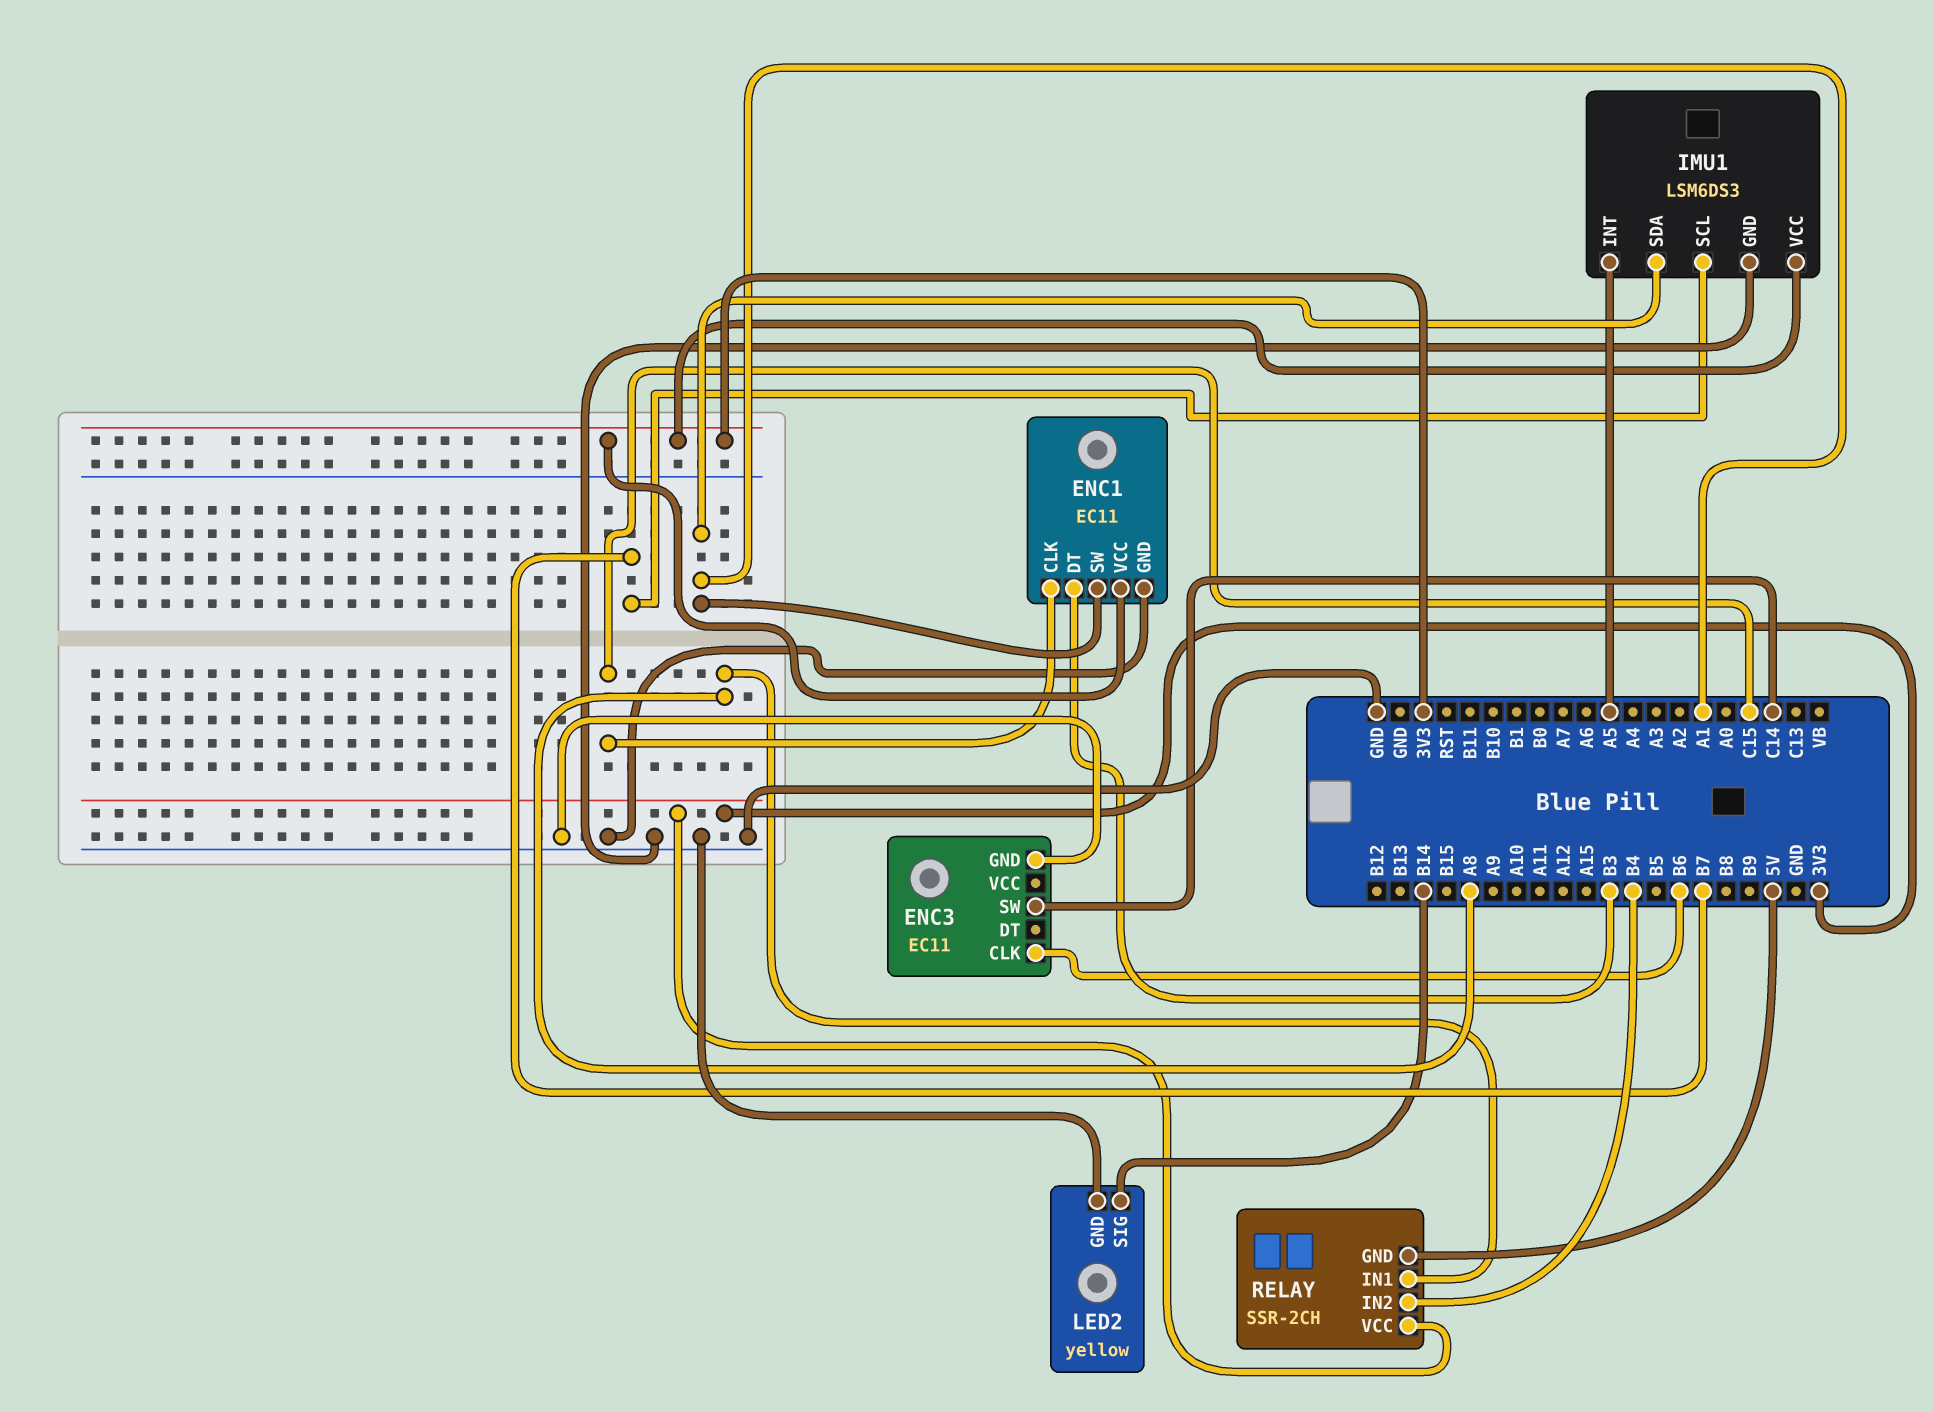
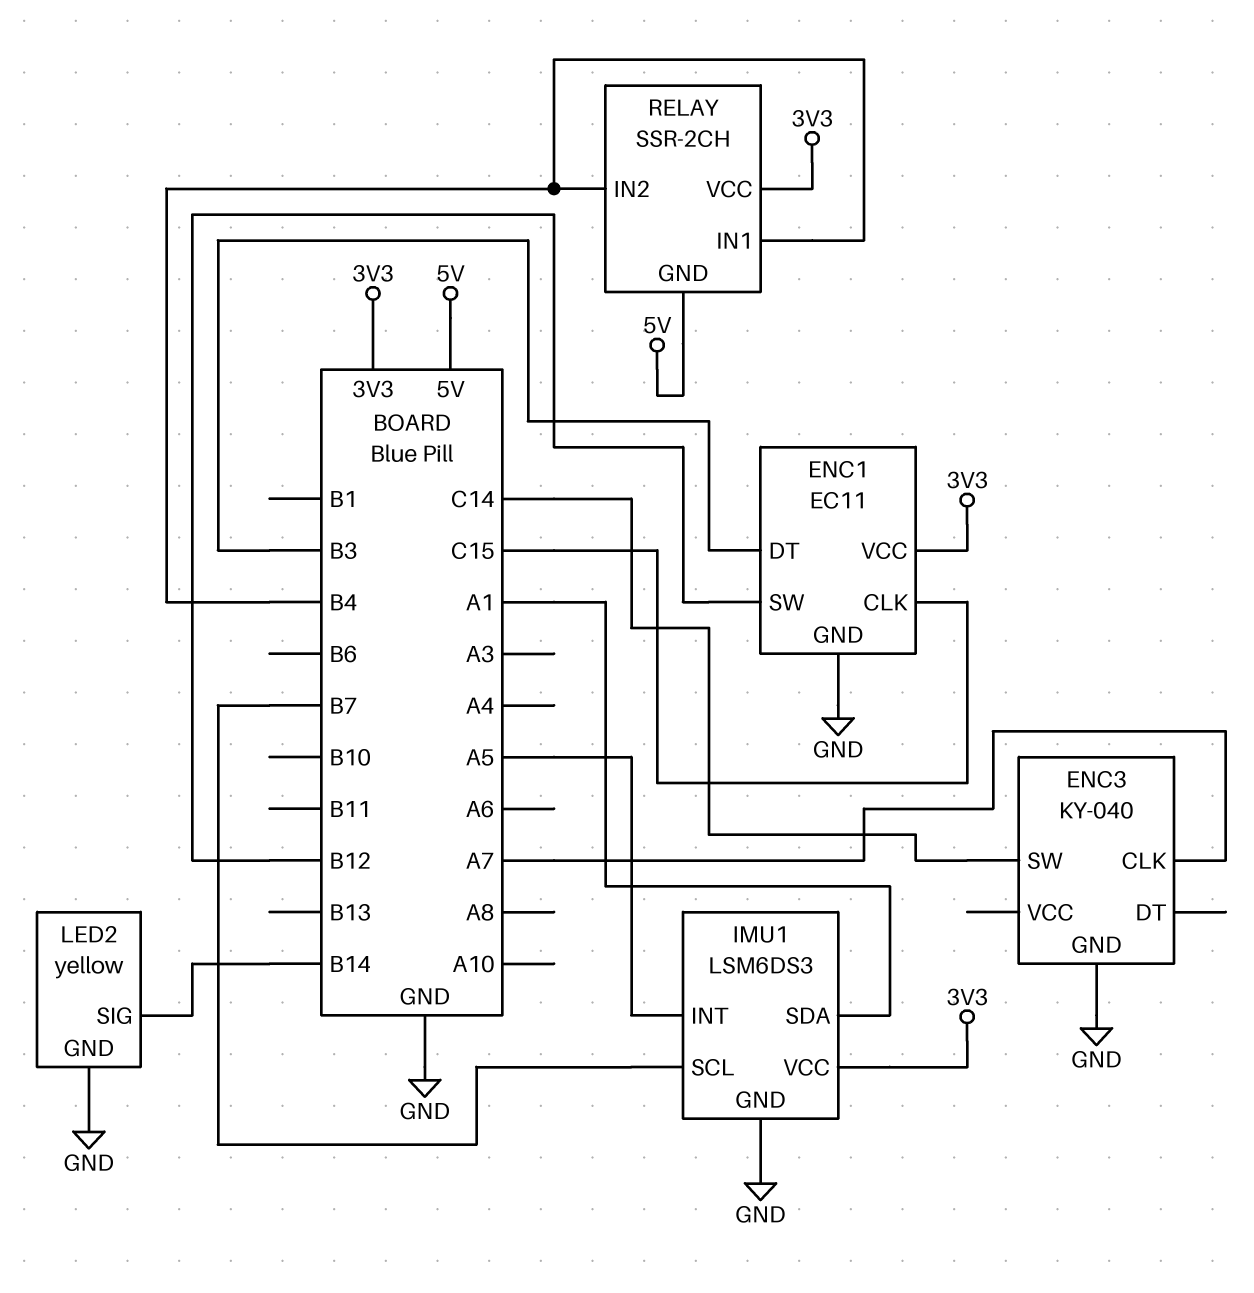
ENC1 pin SW: A1 -> B12
ENC3: EC11 -> KY-040
ENC3 pin CLK: B6 -> A7
RELAY pin IN1: A8 -> B4

